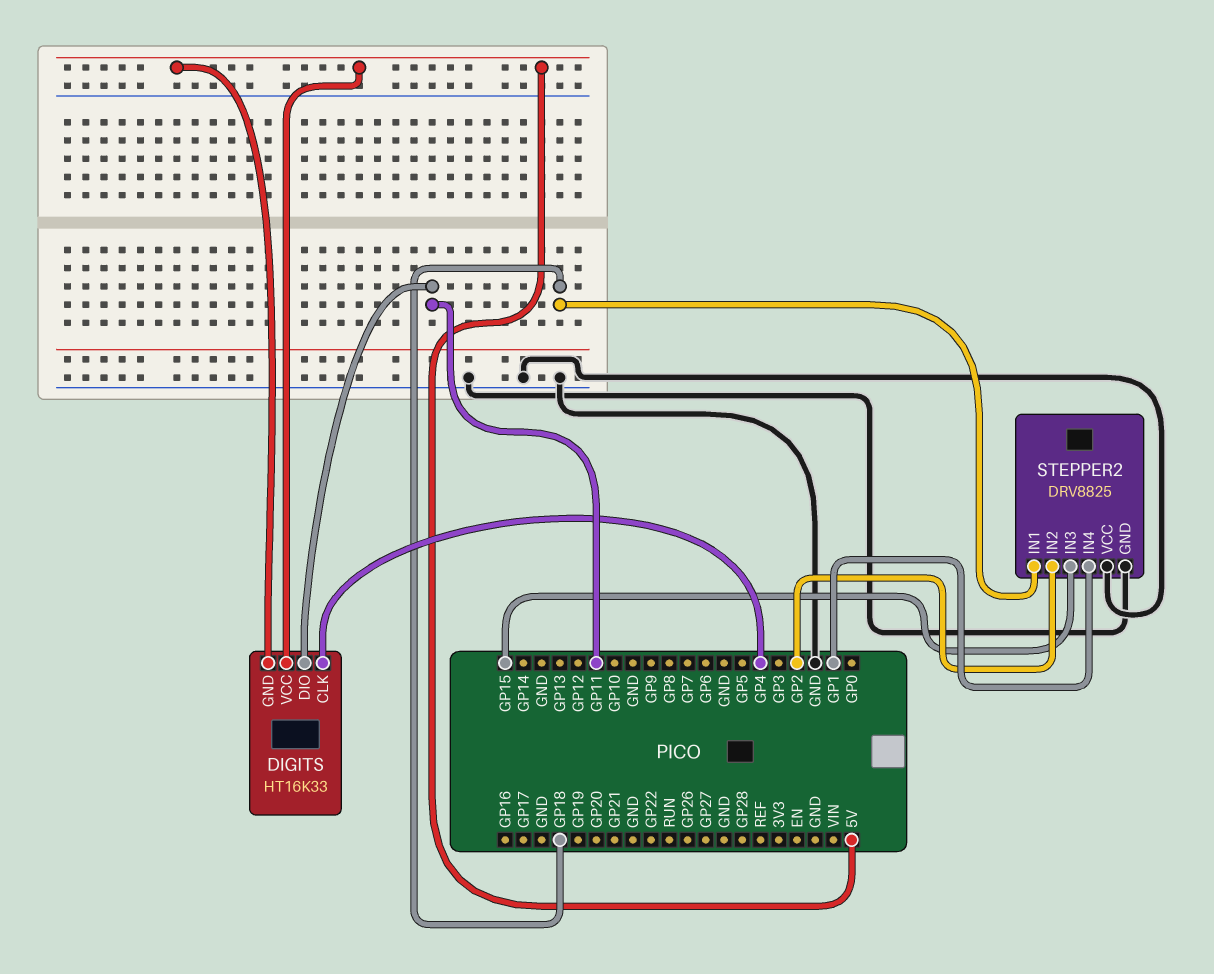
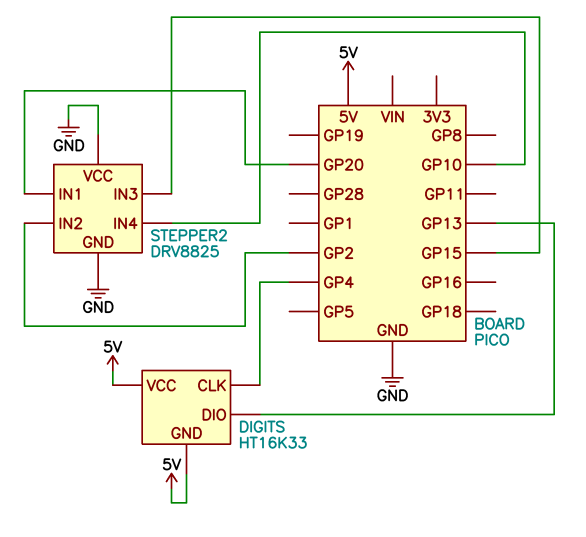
DIGITS pin DIO: GP11 -> GP13
STEPPER2 pin IN1: GP18 -> GP20
STEPPER2 pin IN4: GP1 -> GP10

